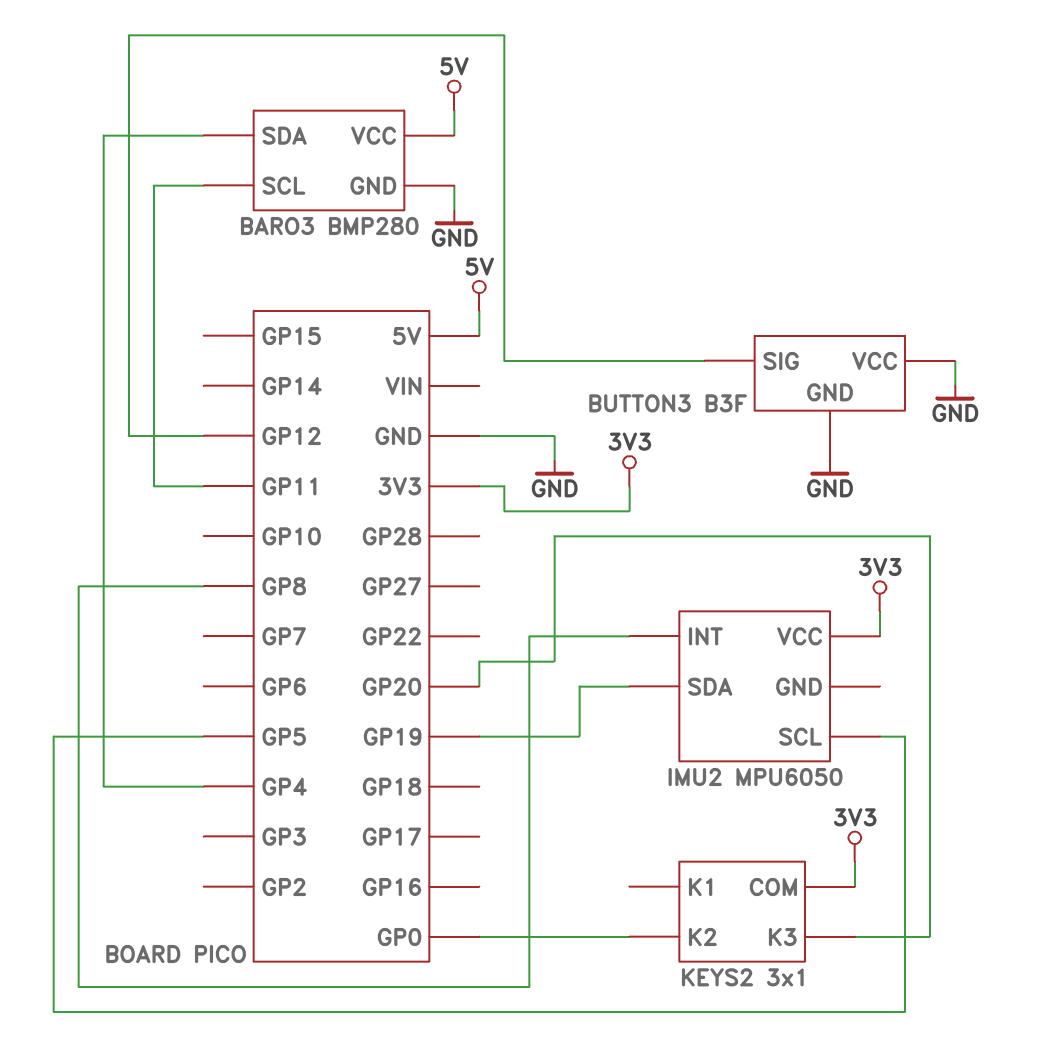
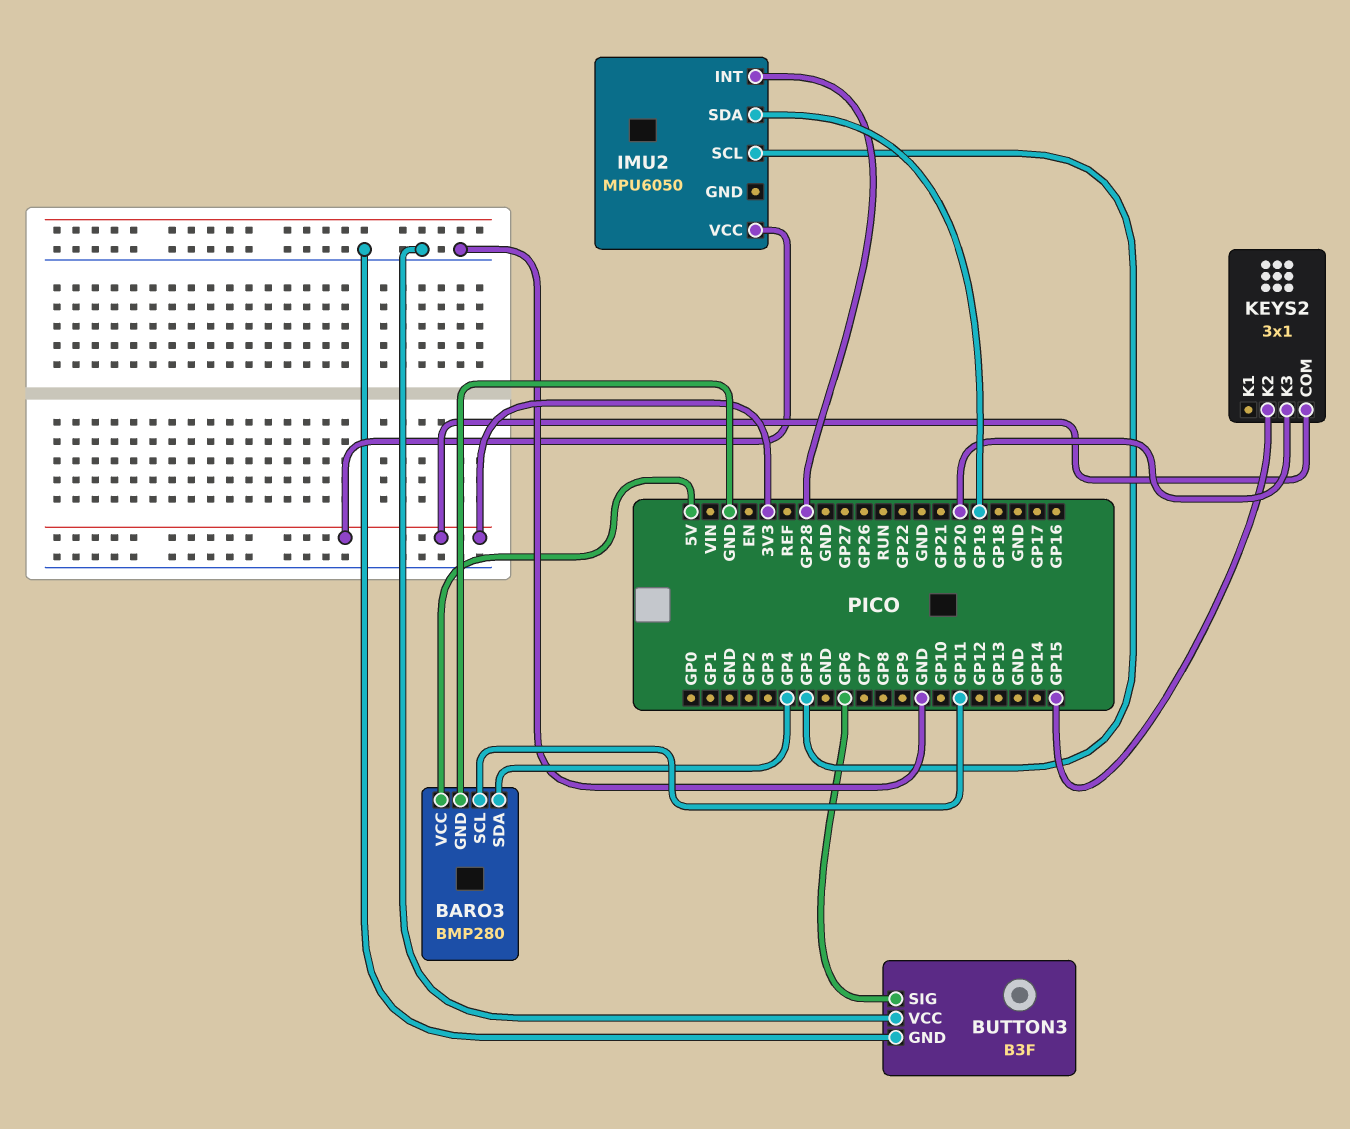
BUTTON3 pin SIG: GP12 -> GP6
IMU2 pin INT: GP8 -> GP28
KEYS2 pin K2: GP0 -> GP15

